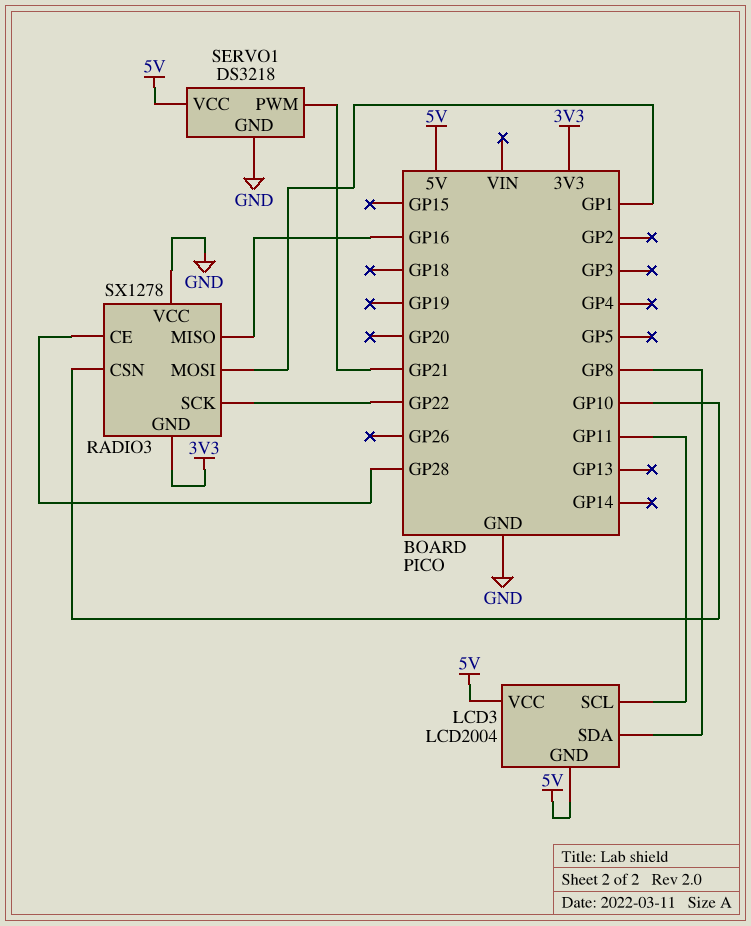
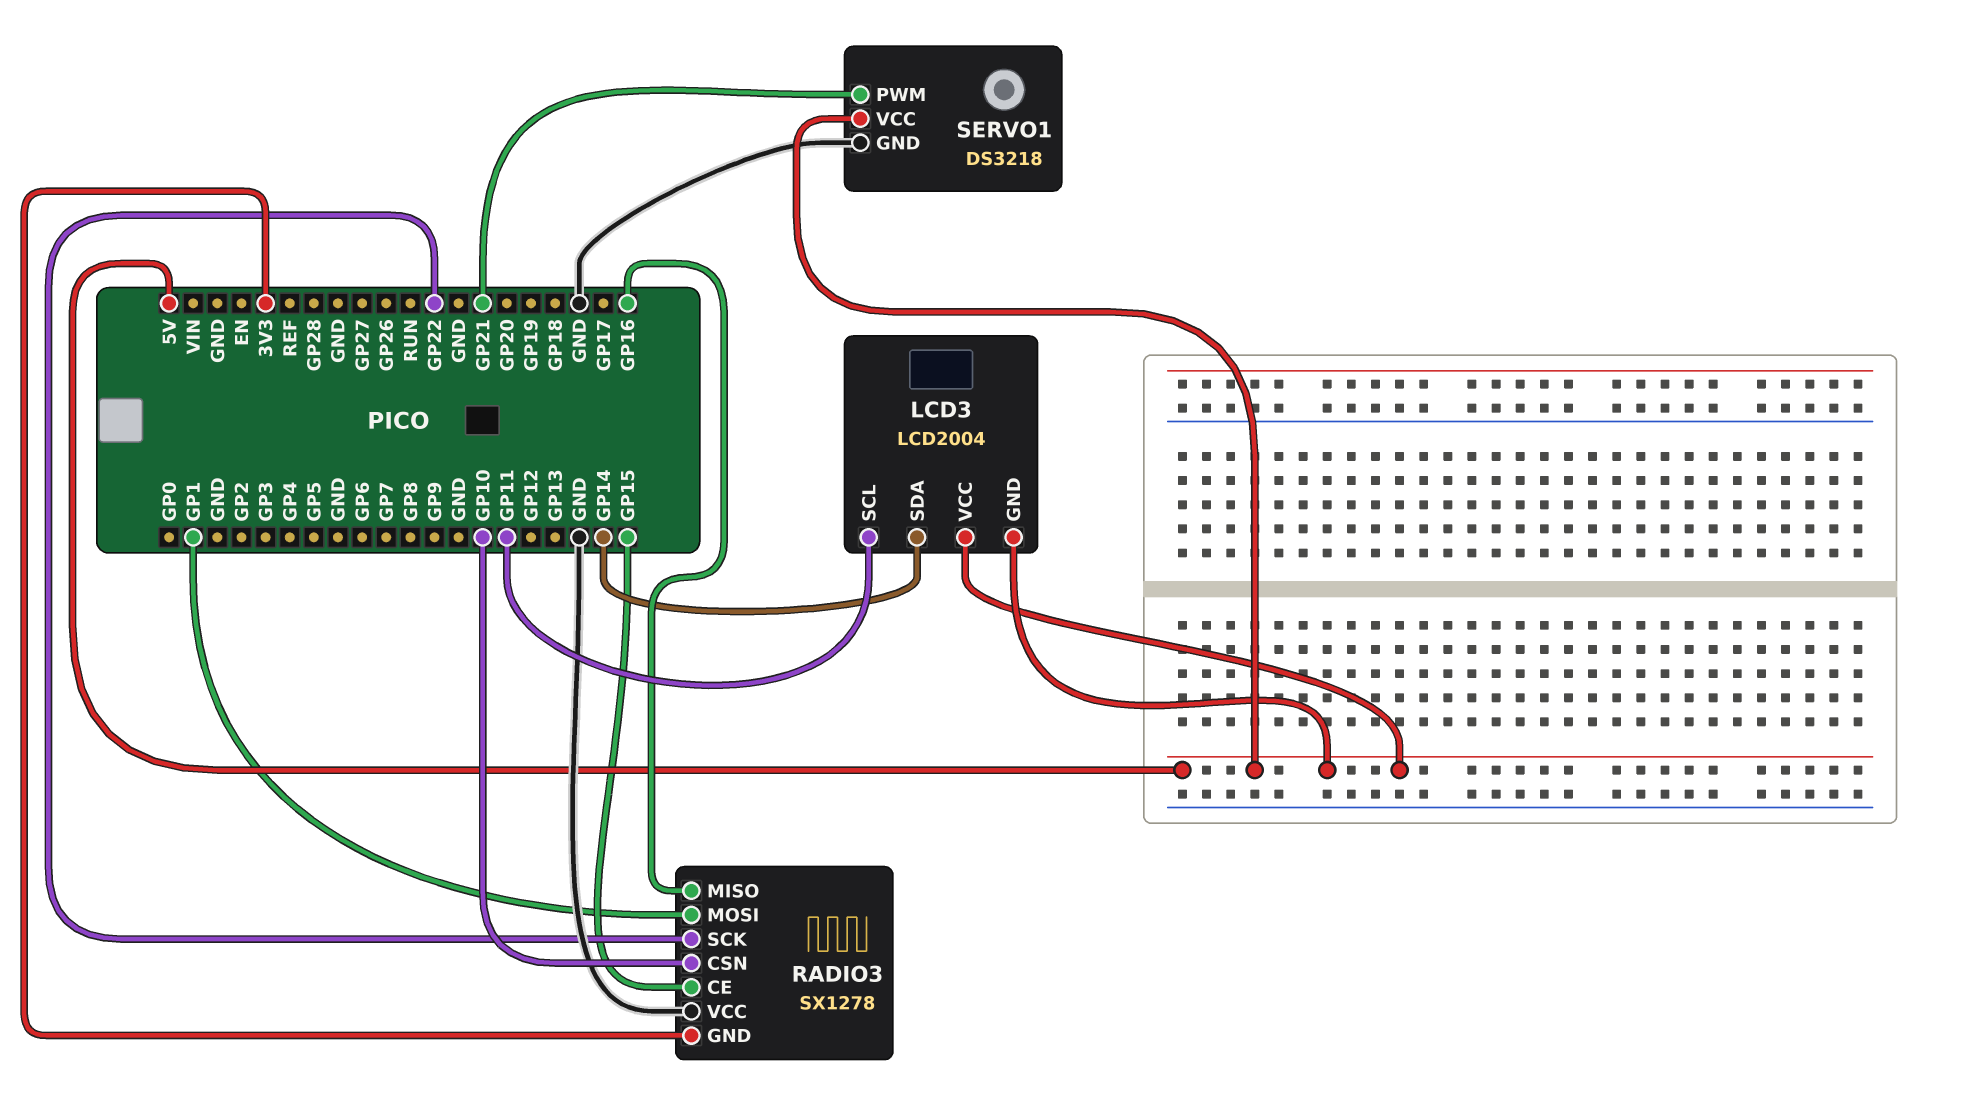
LCD3 pin SDA: GP8 -> GP14
RADIO3 pin CE: GP28 -> GP15

